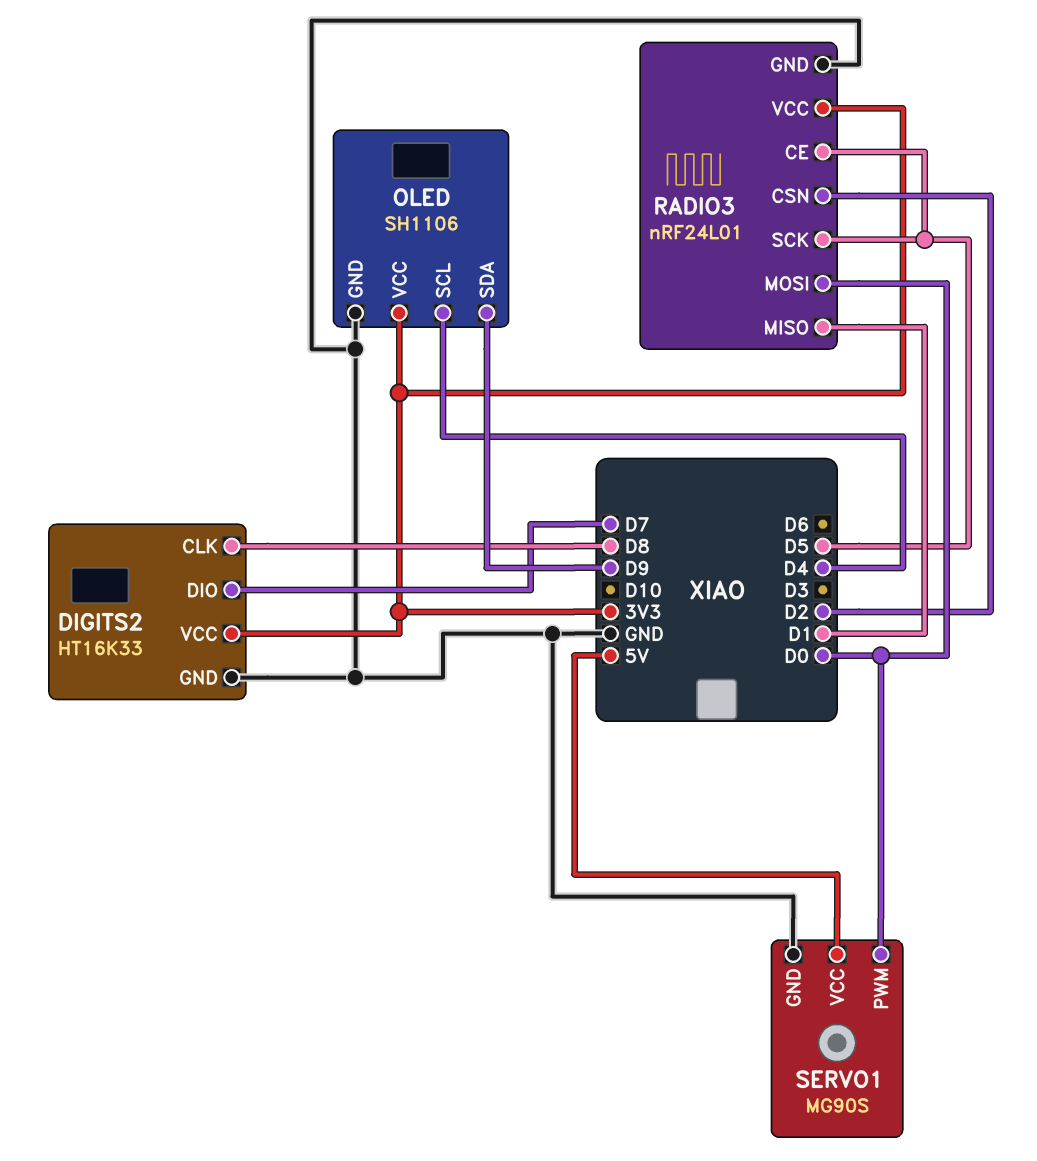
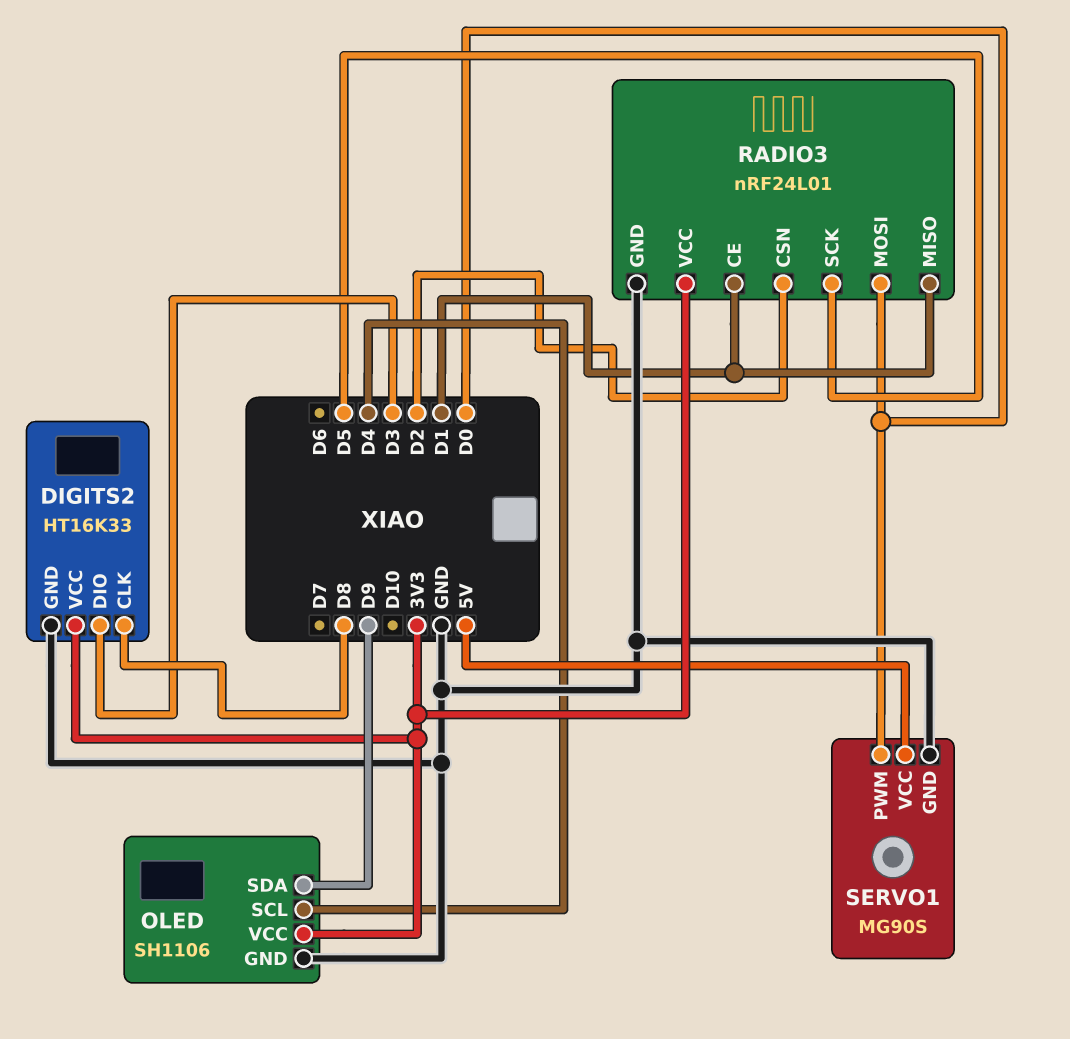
DIGITS2 pin DIO: D7 -> D3
RADIO3 pin CE: D5 -> D1

